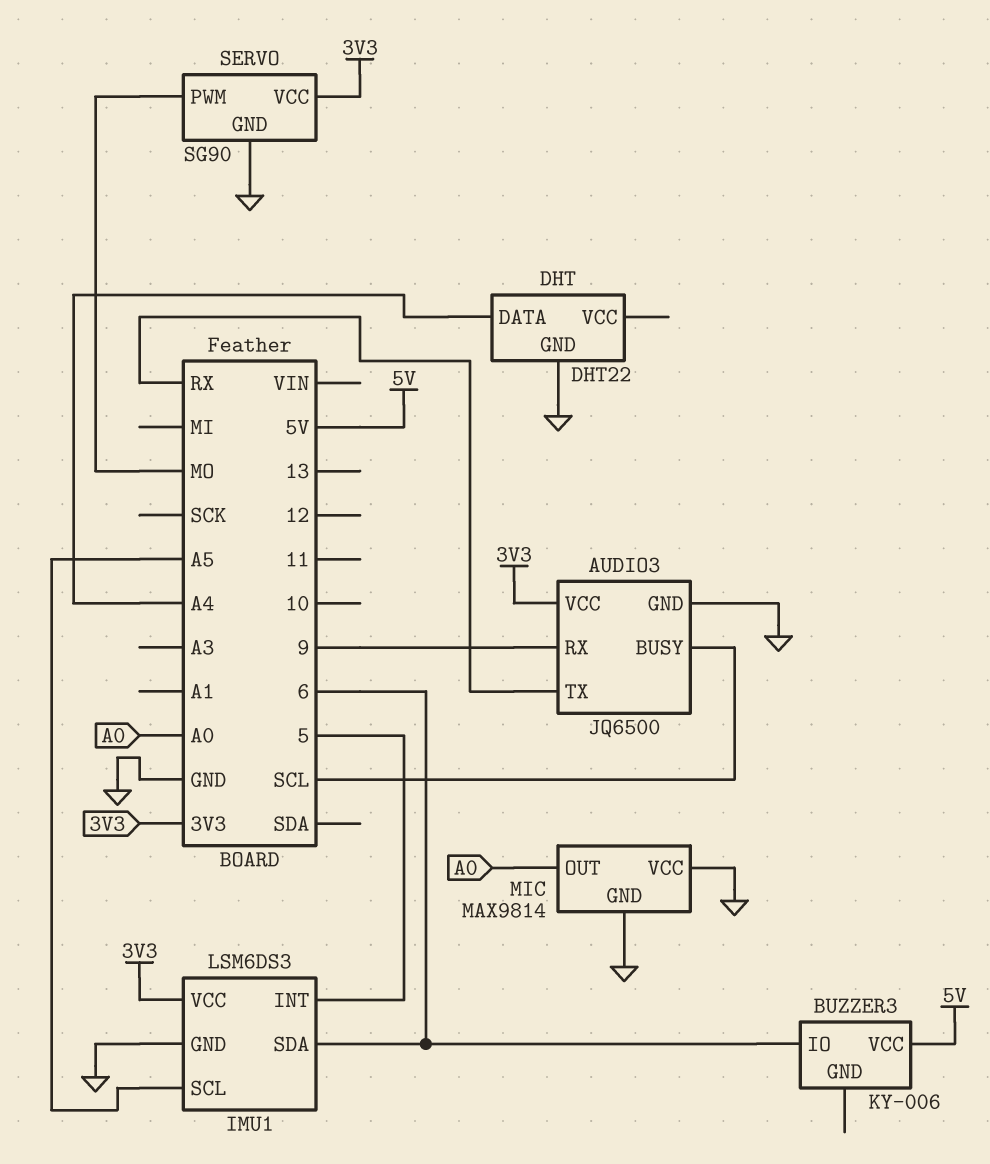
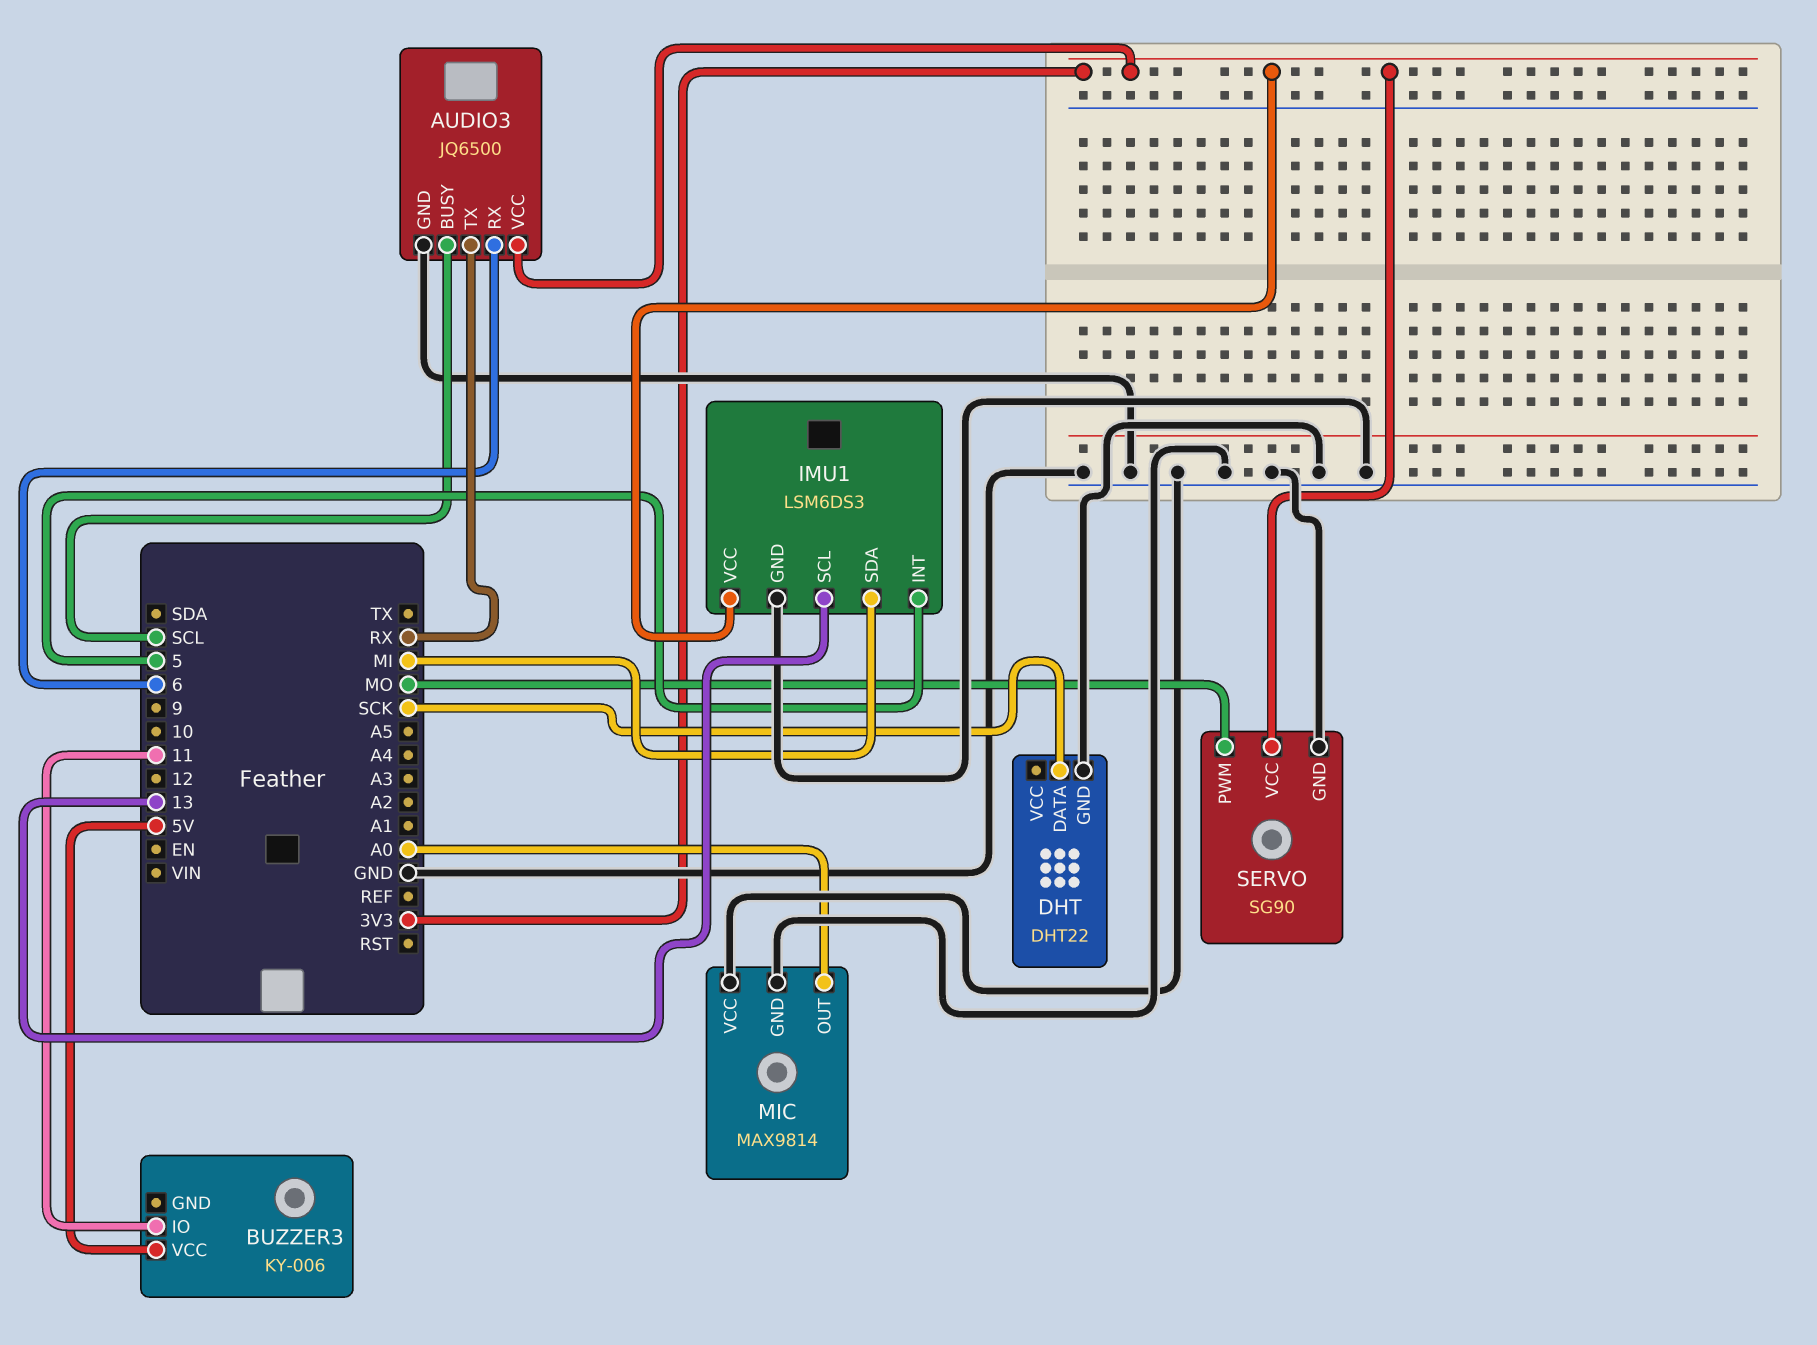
AUDIO3 pin RX: 9 -> 6
BUZZER3 pin IO: 6 -> 11
DHT pin DATA: A4 -> SCK
IMU1 pin SCL: A5 -> 13
IMU1 pin SDA: 6 -> MI

